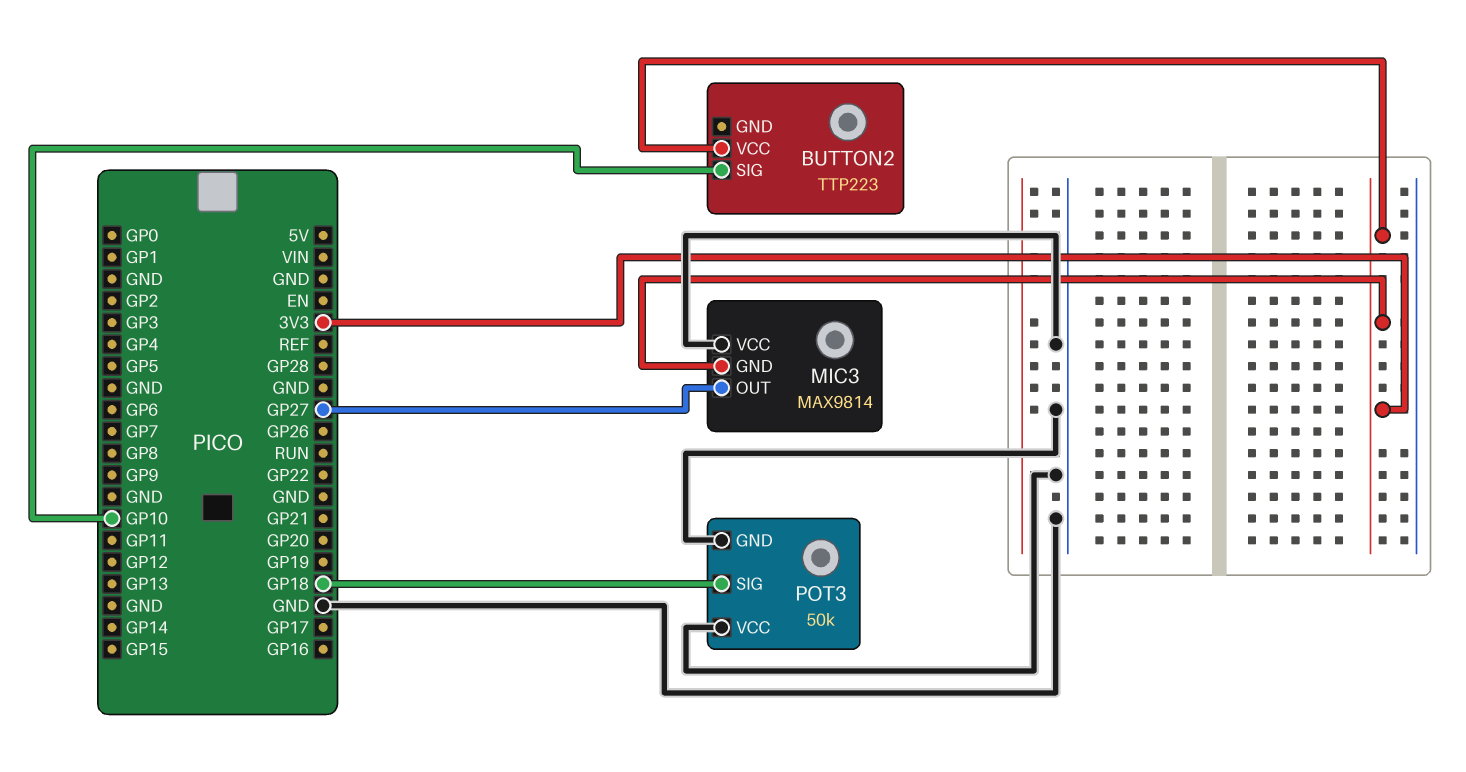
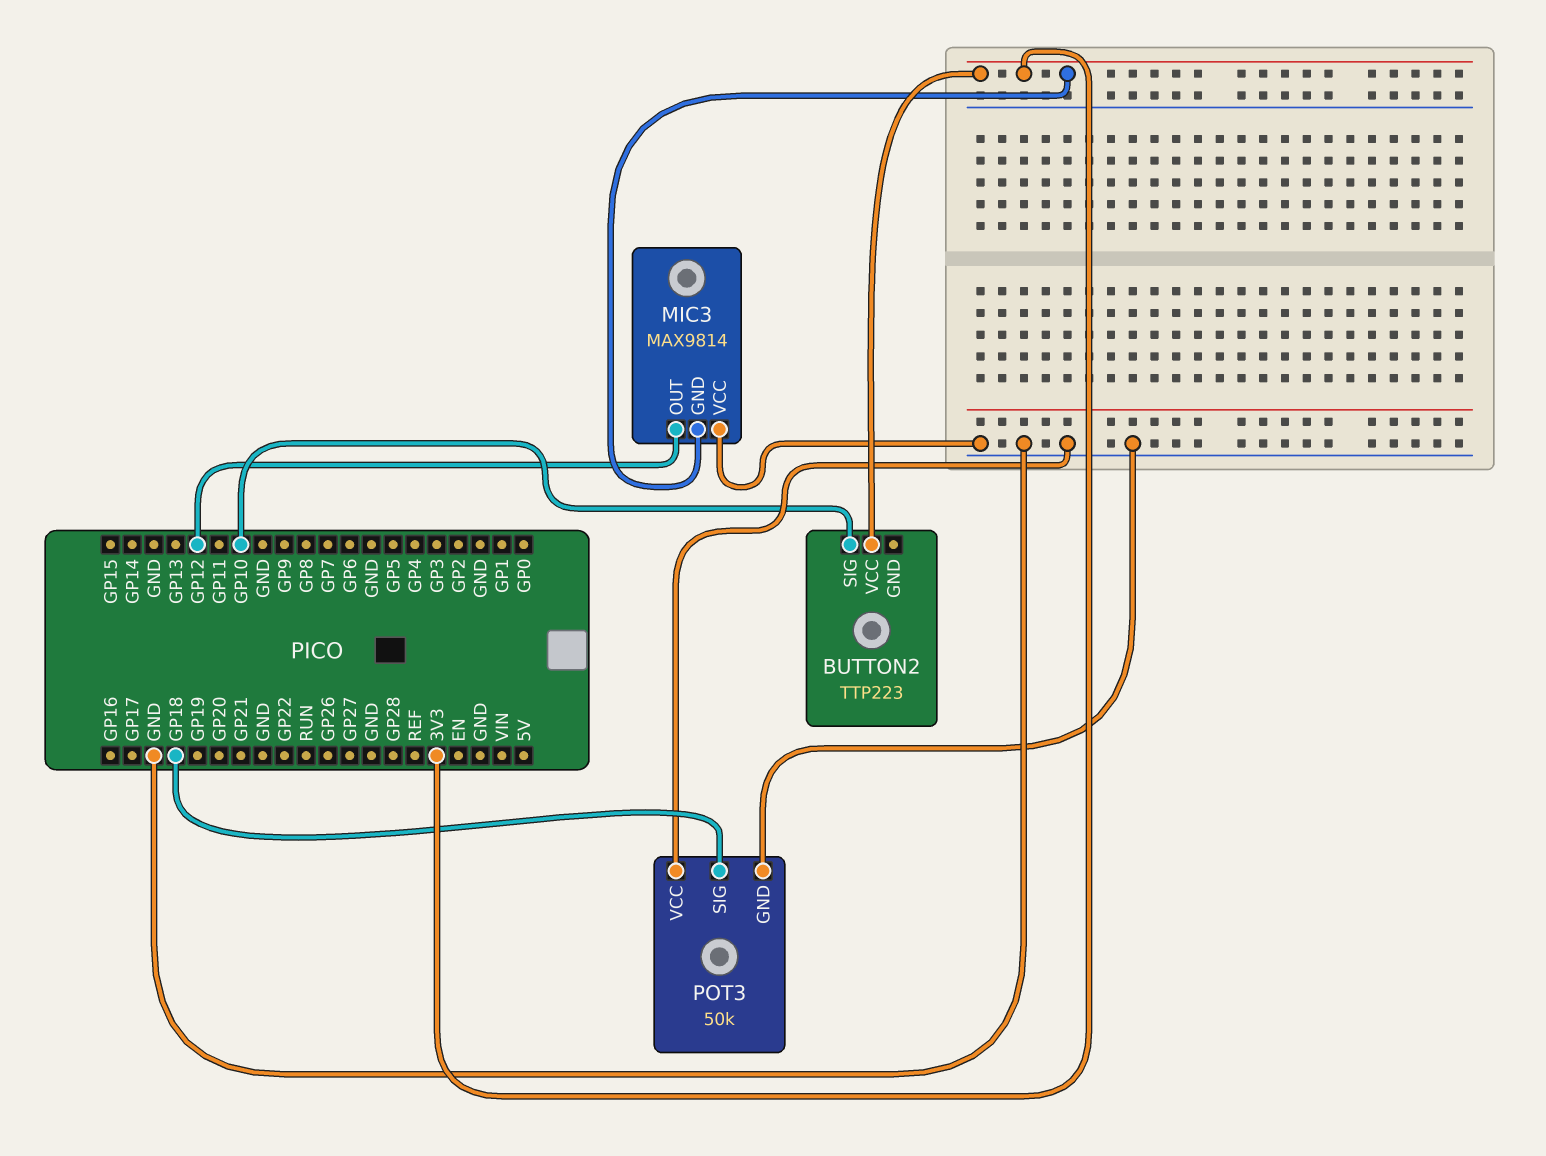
MIC3 pin OUT: GP27 -> GP12

